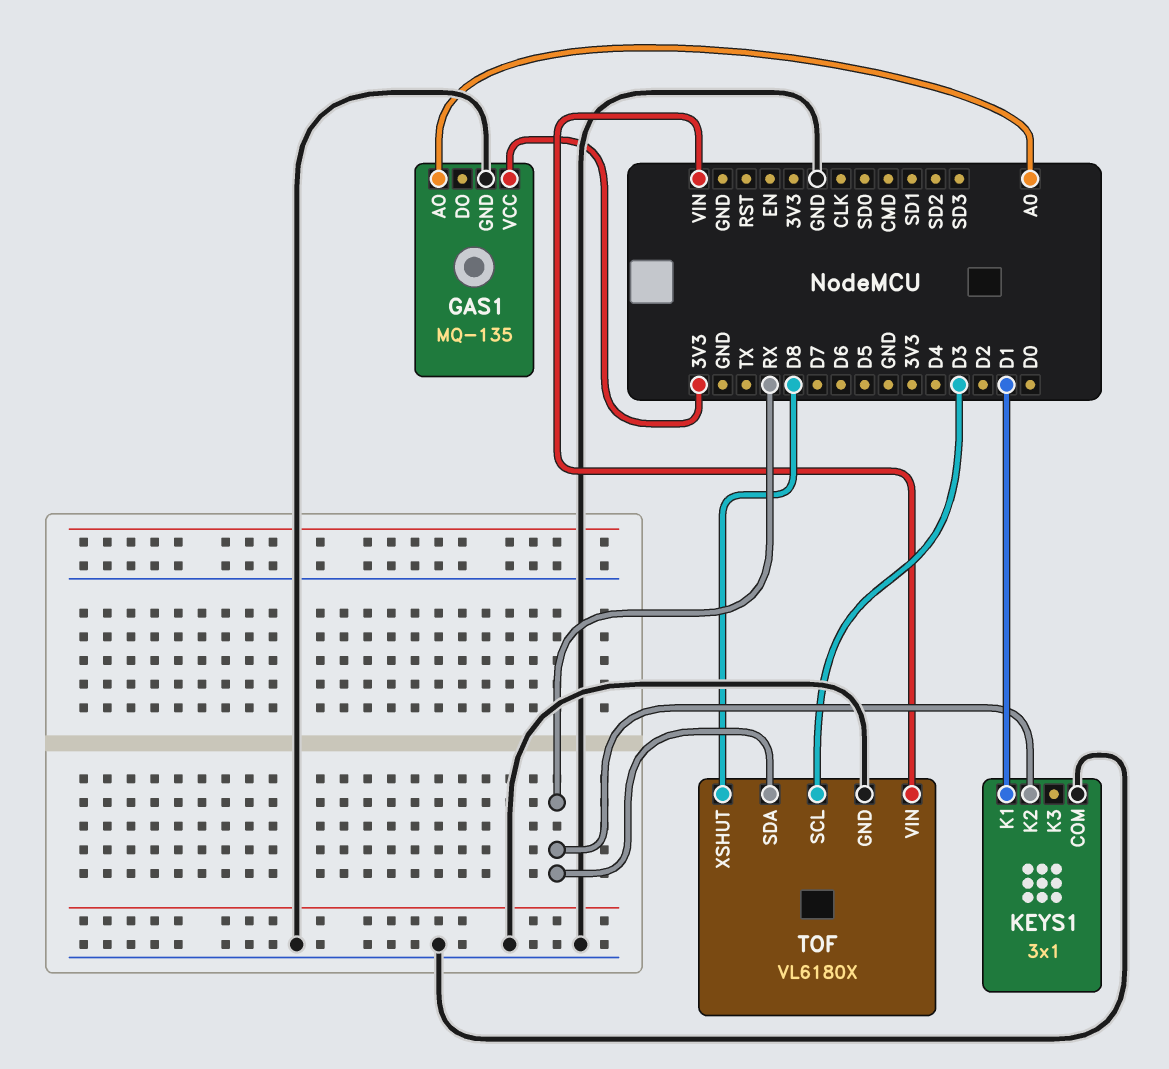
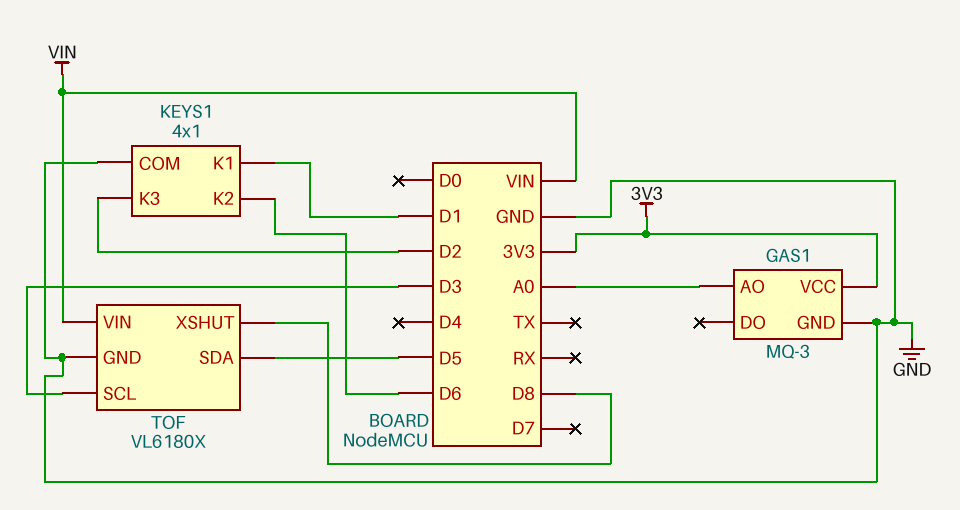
GAS1: MQ-135 -> MQ-3
KEYS1: 3x1 -> 4x1
KEYS1 pin K2: RX -> D6
KEYS1 pin K3: none -> D2
TOF pin SDA: RX -> D5

